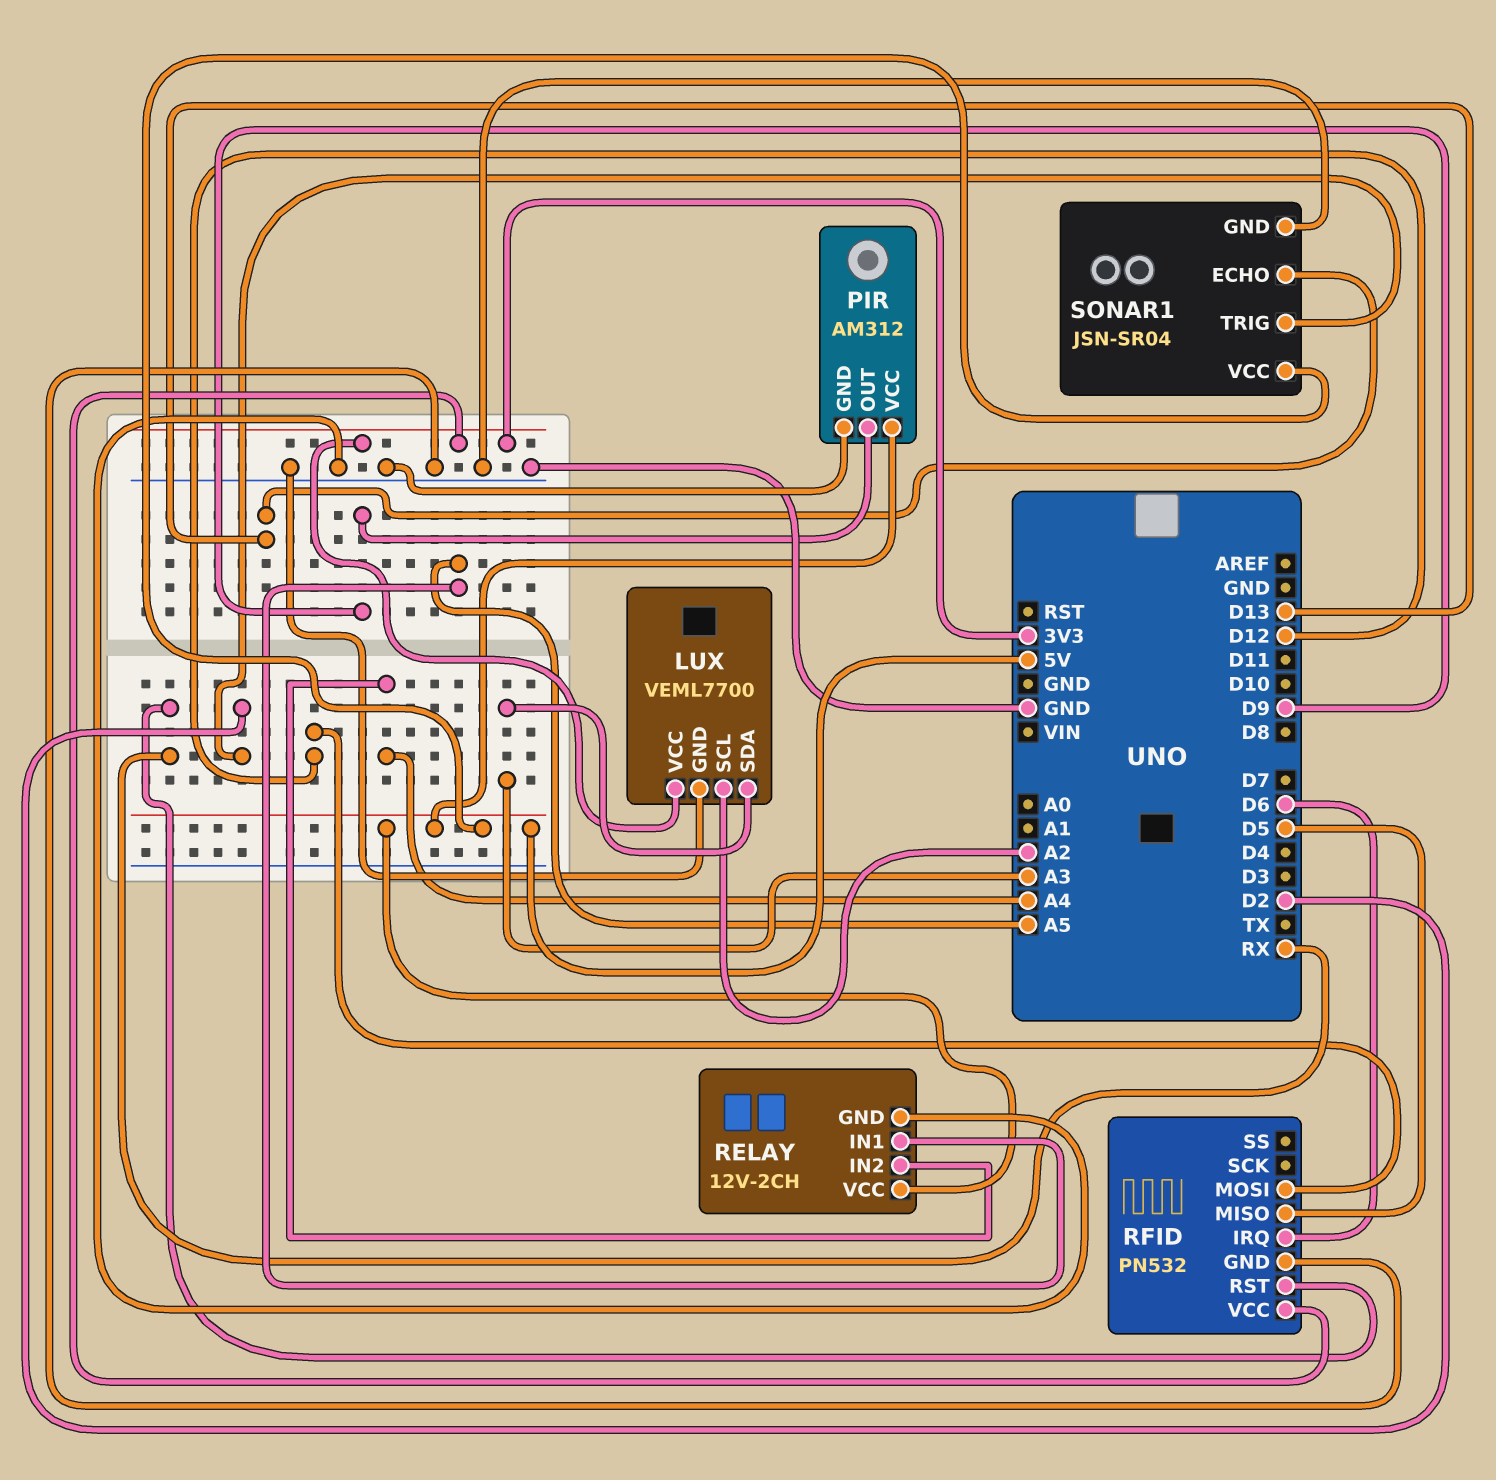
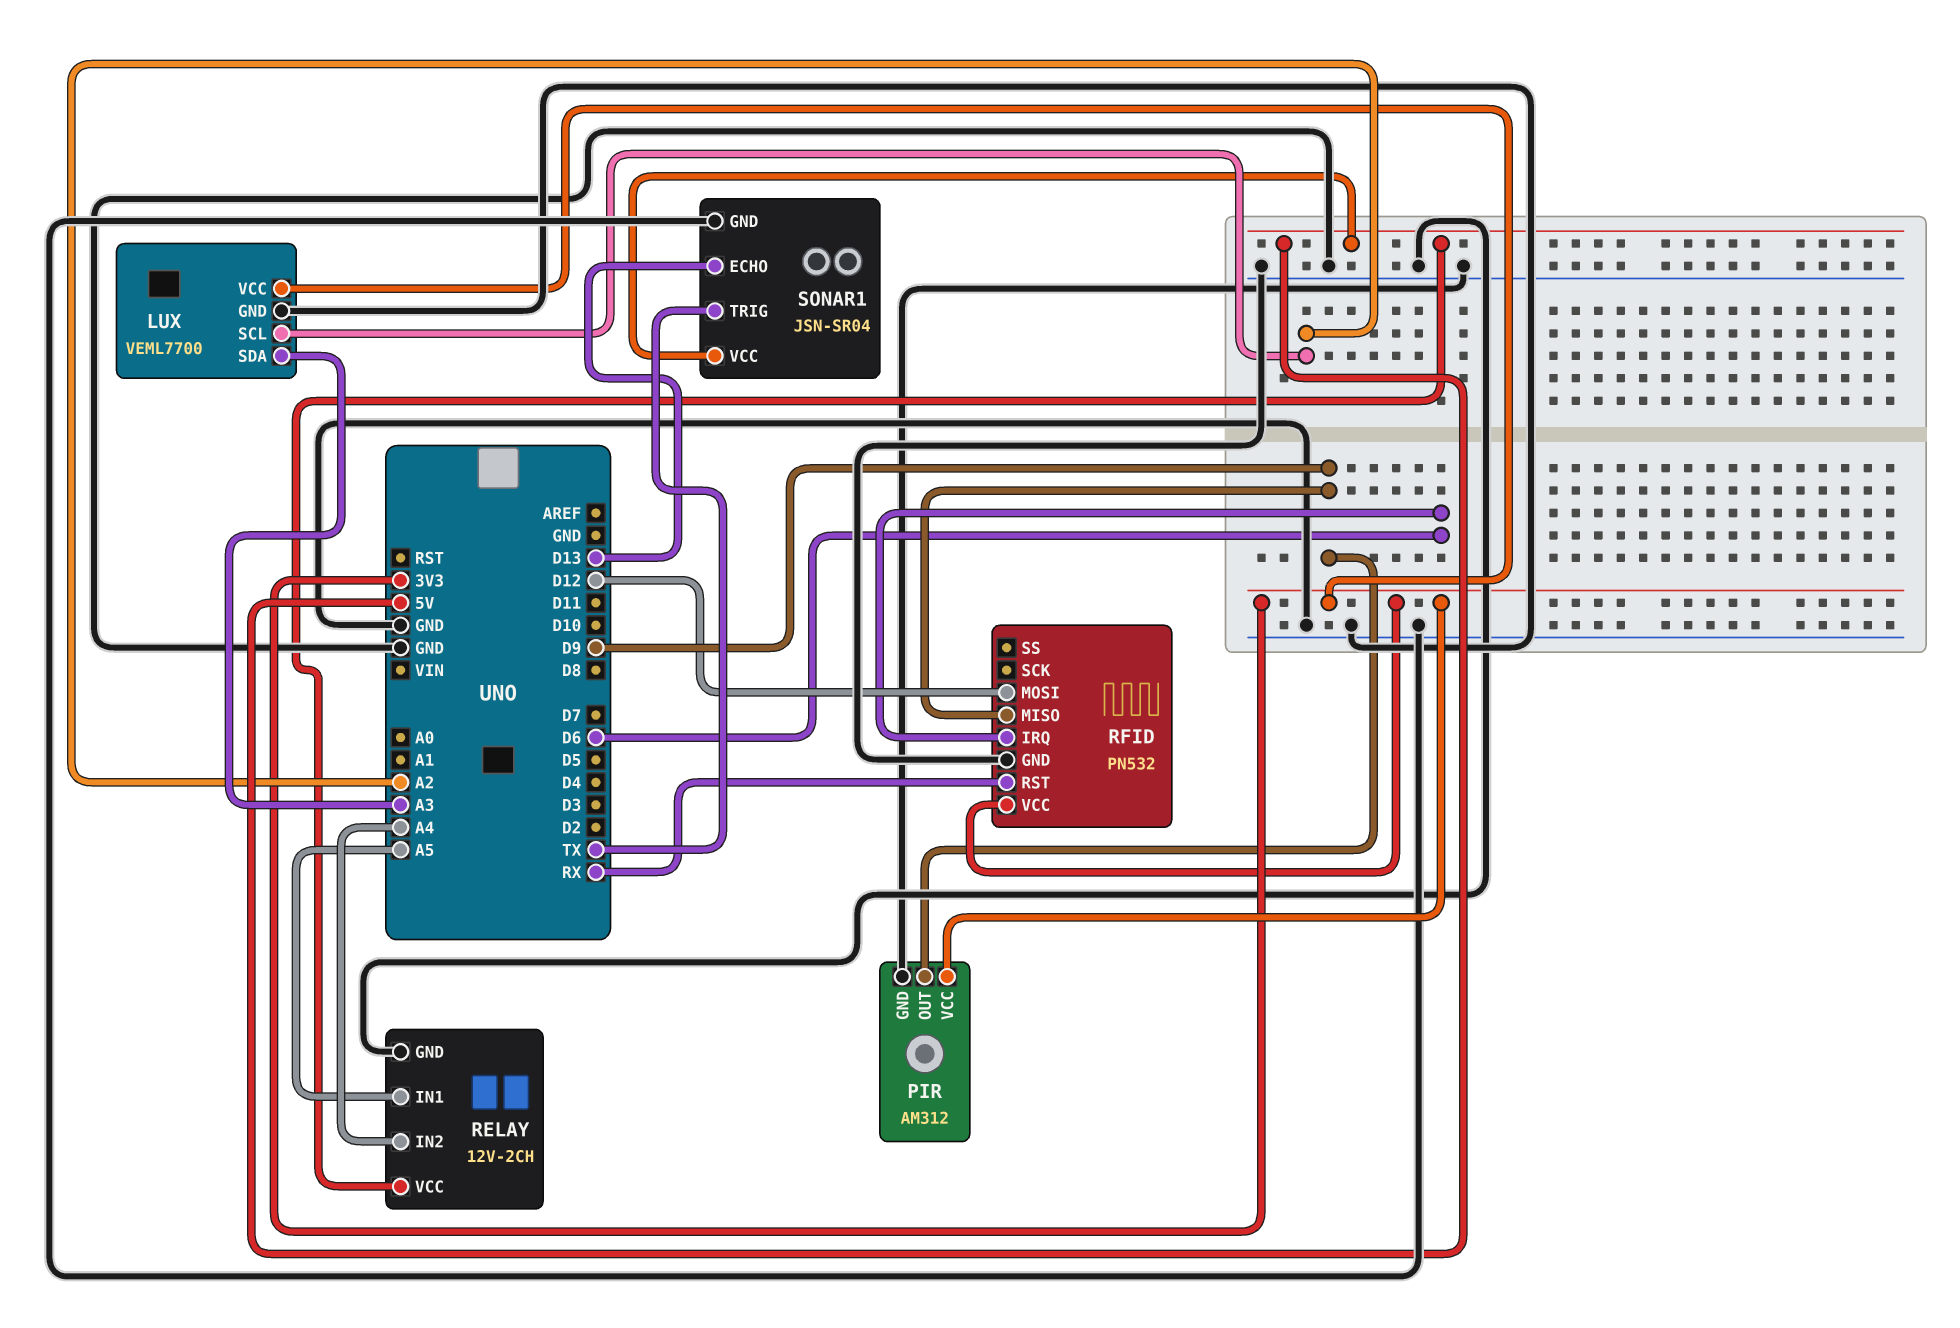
PIR pin VCC: 5V -> 3V3
RFID pin MISO: D5 -> D9
SONAR1 pin TRIG: D2 -> TX

